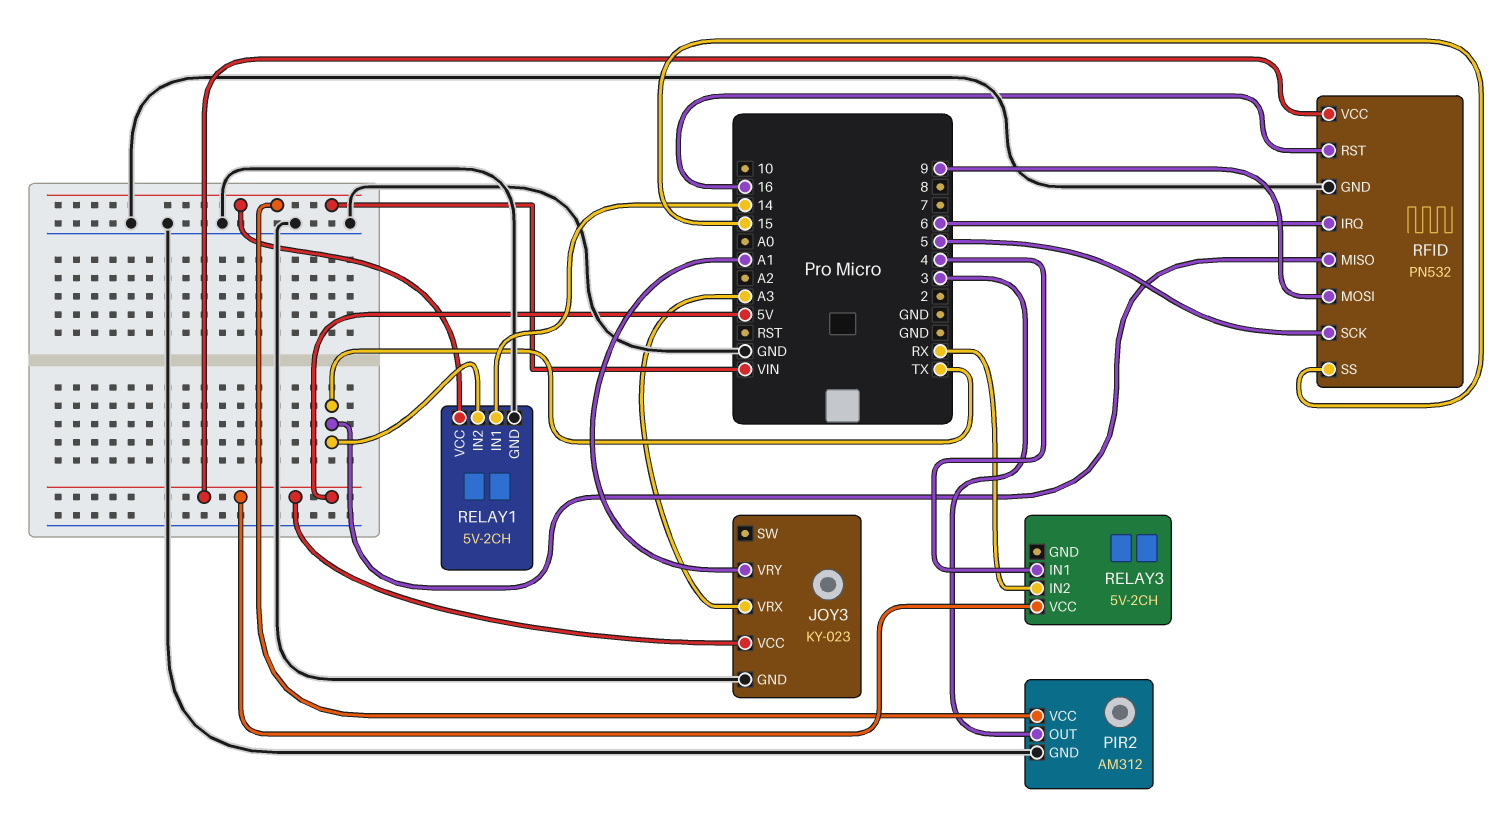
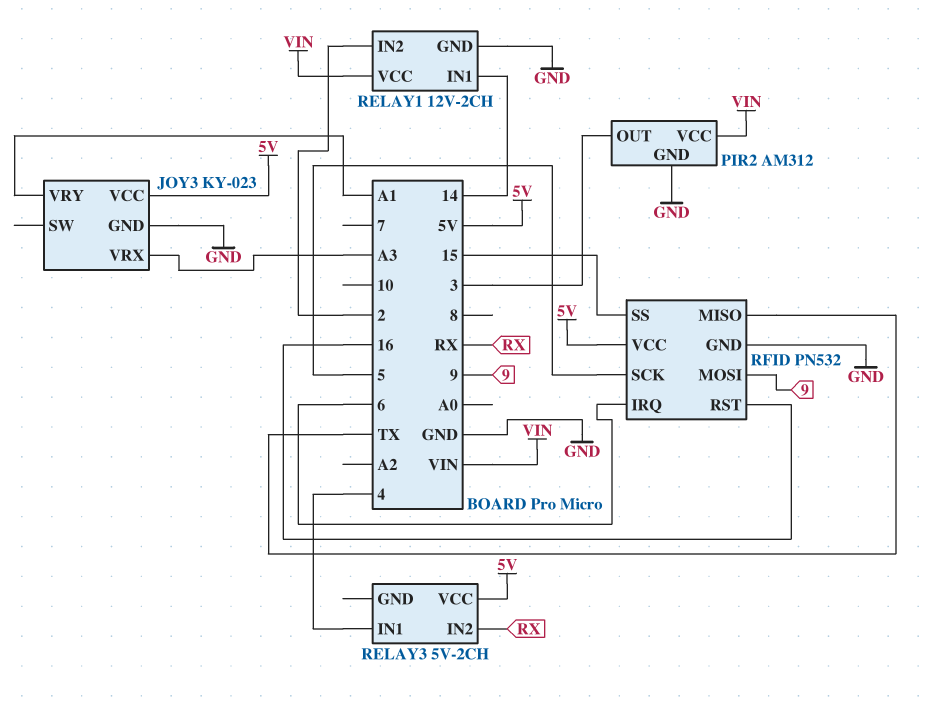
RELAY1: 5V-2CH -> 12V-2CH
RELAY1 pin IN2: TX -> 2

